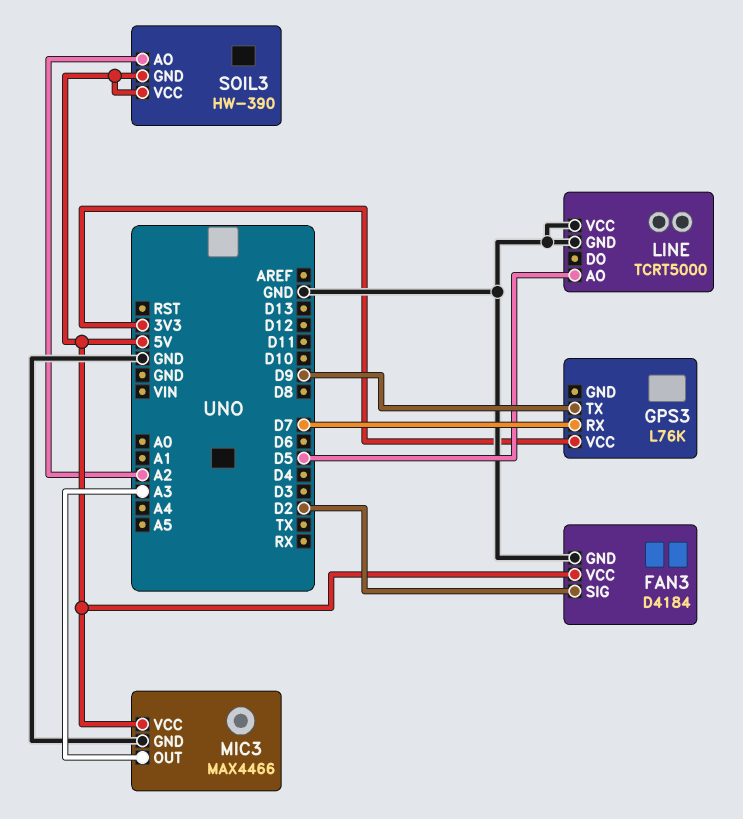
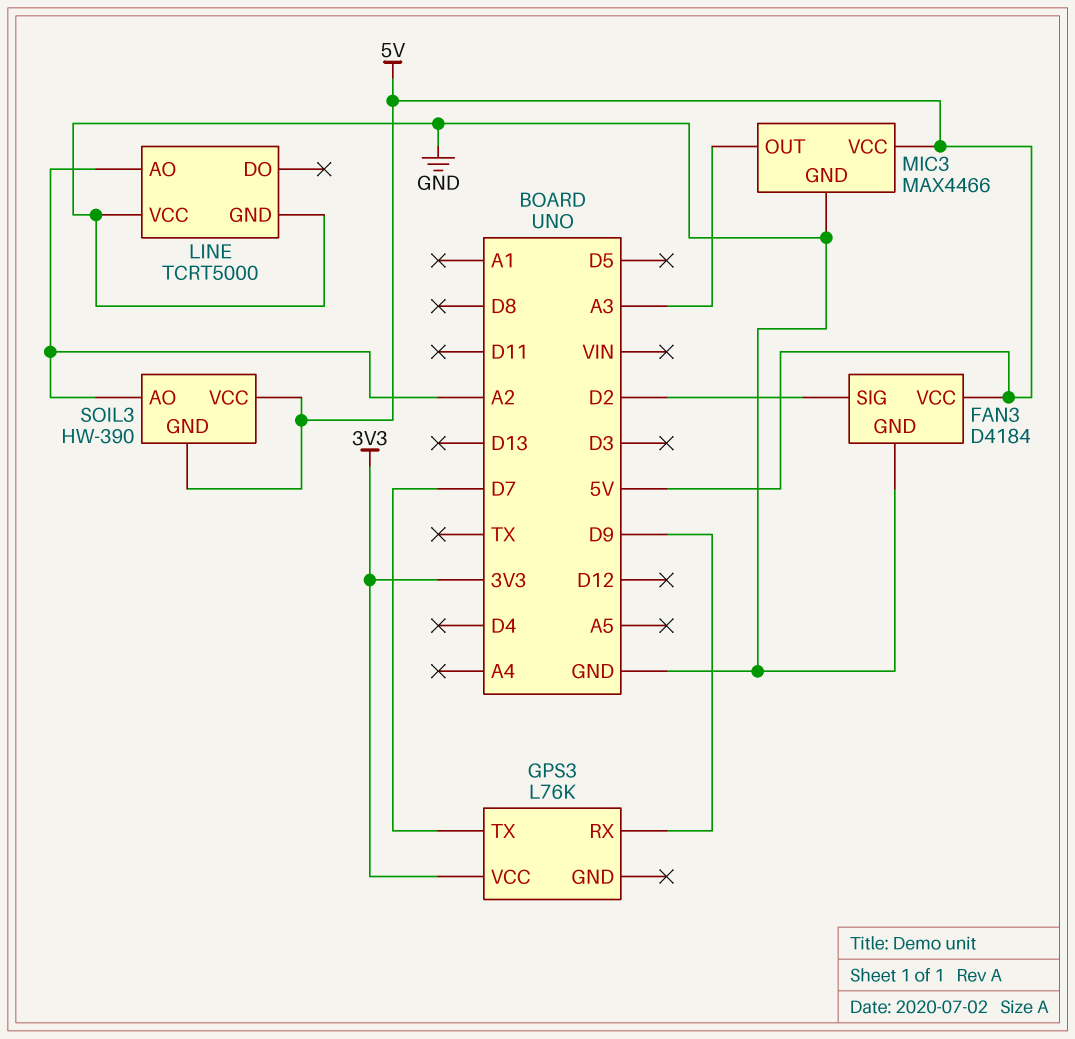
GPS3 pin RX: D7 -> D9
GPS3 pin TX: D9 -> D7
LINE pin AO: D5 -> A2

